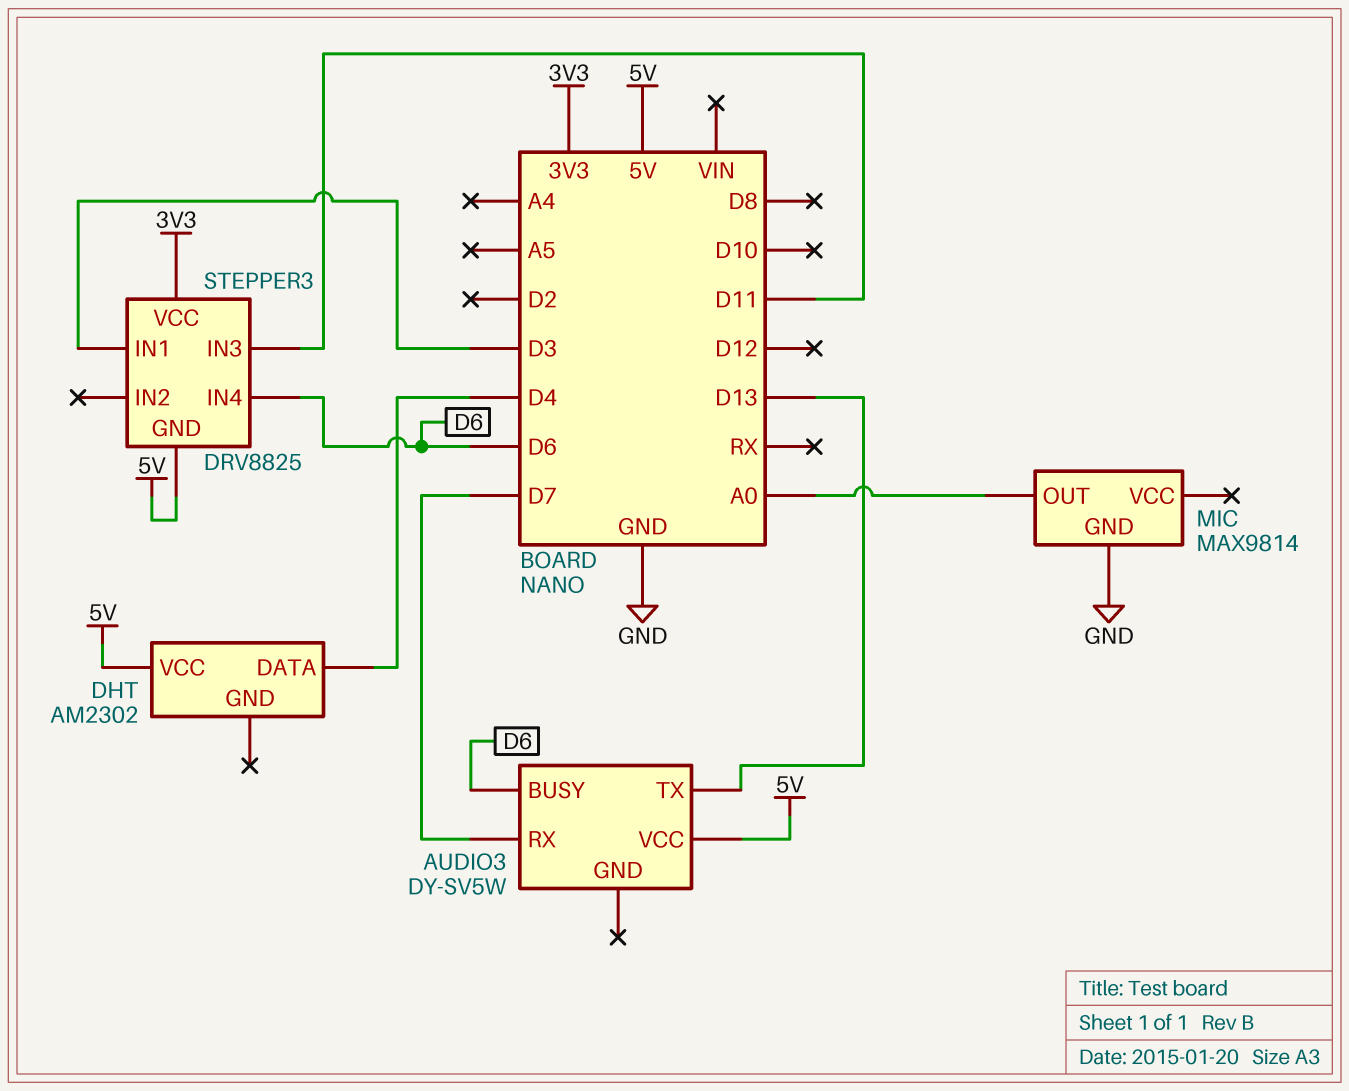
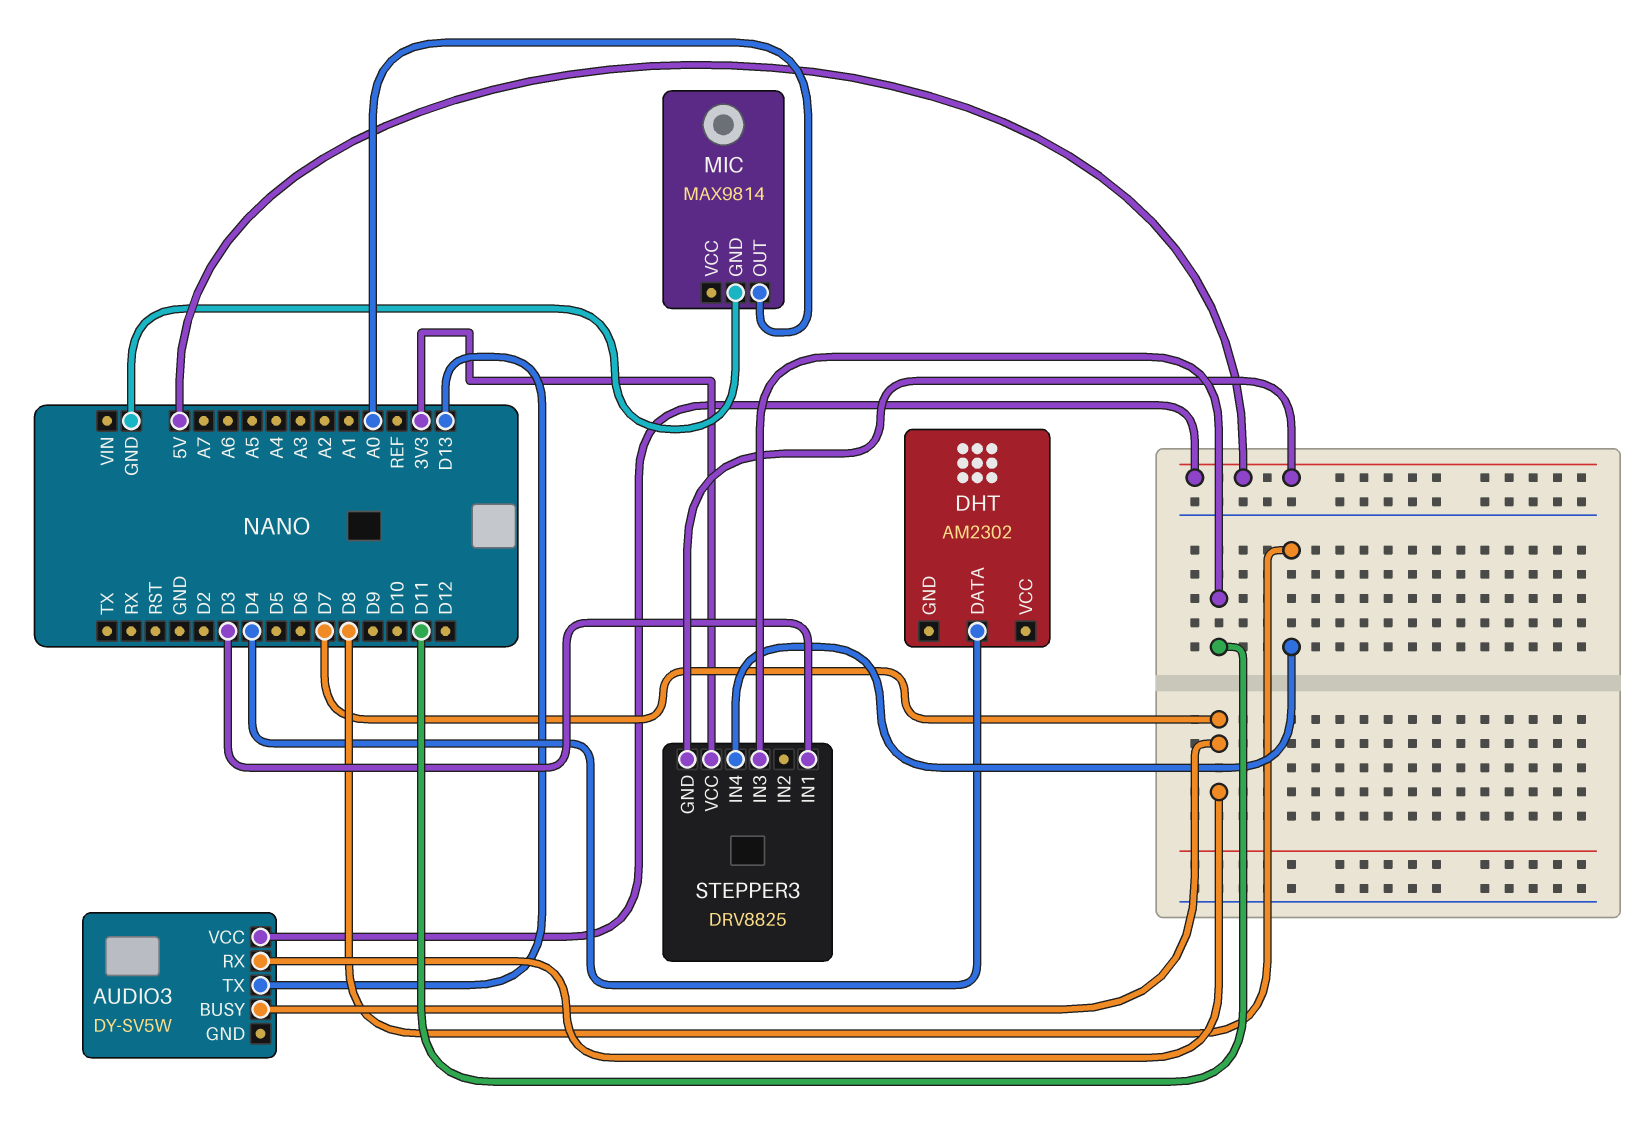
AUDIO3 pin BUSY: D6 -> D7
DHT pin VCC: 5V -> none
STEPPER3 pin IN4: D6 -> D8

